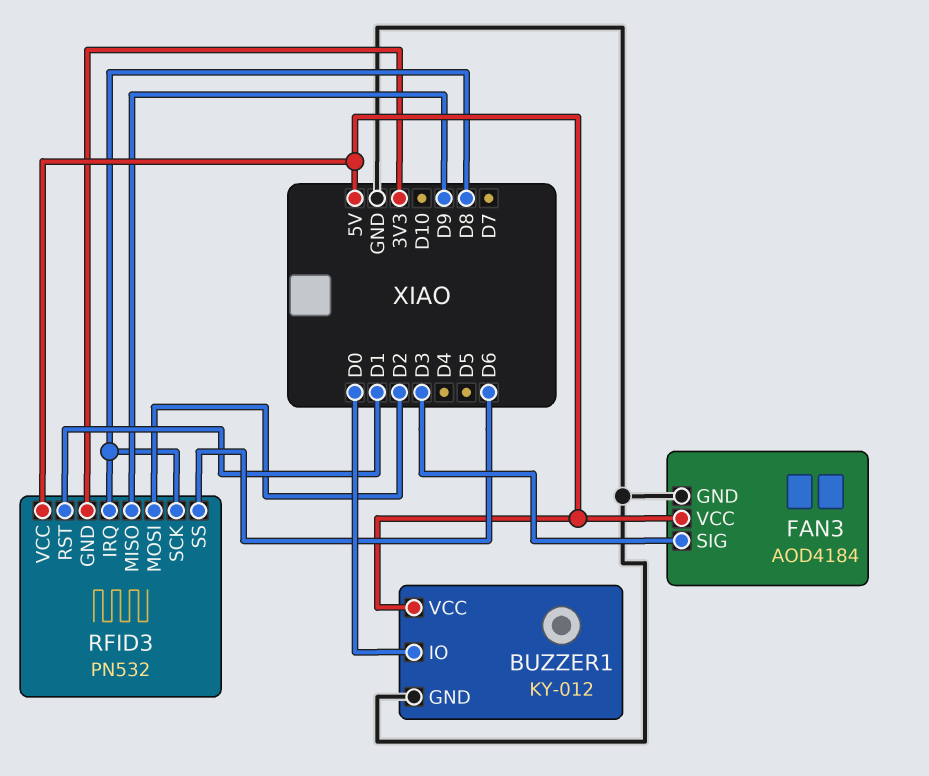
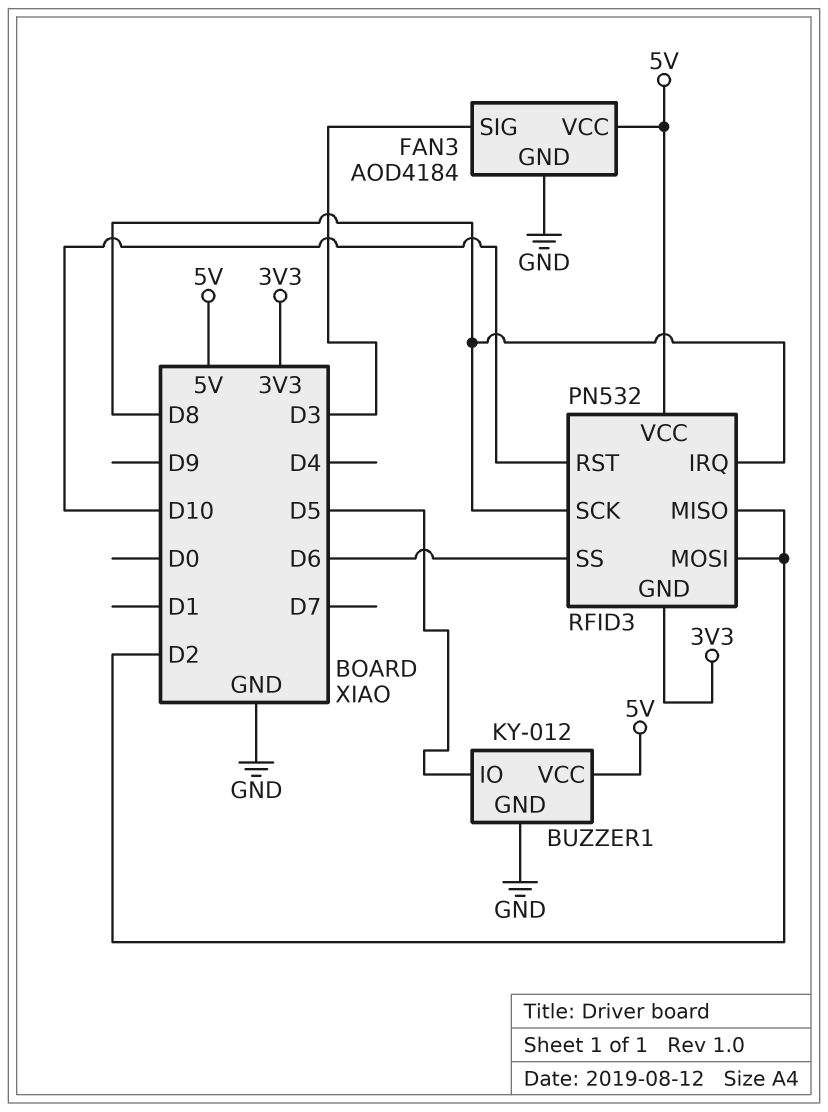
BUZZER1 pin IO: D0 -> D5
RFID3 pin MISO: D9 -> D2
RFID3 pin RST: D1 -> D10

